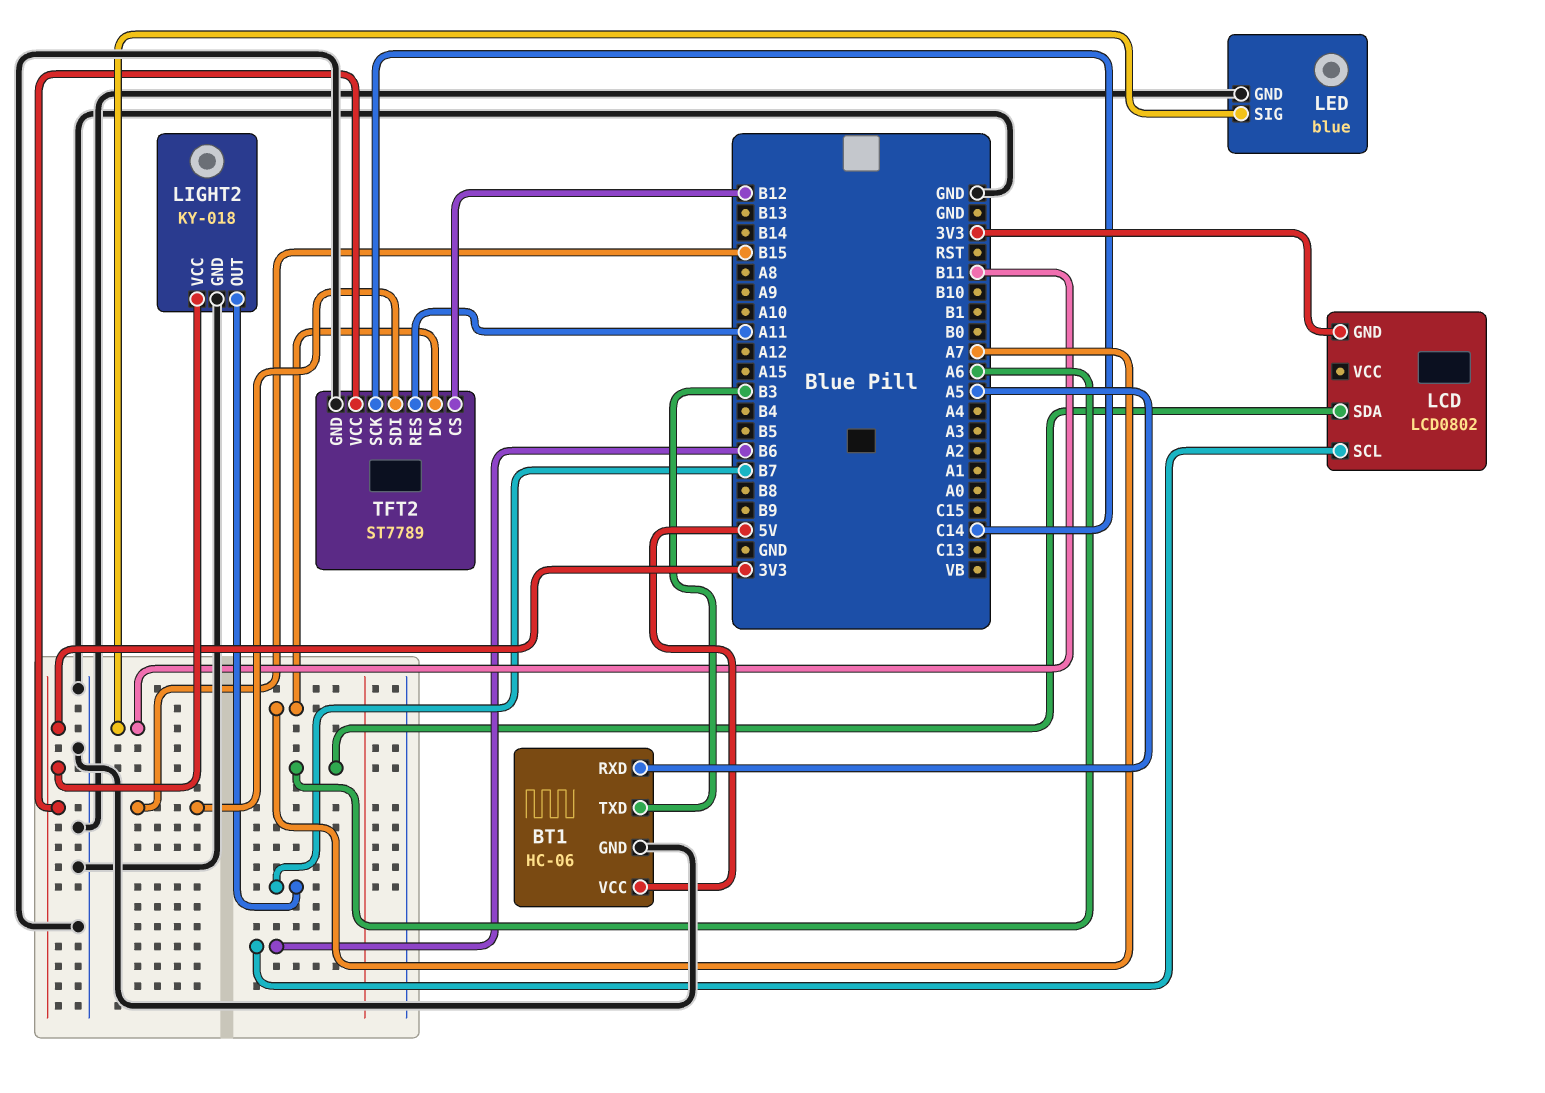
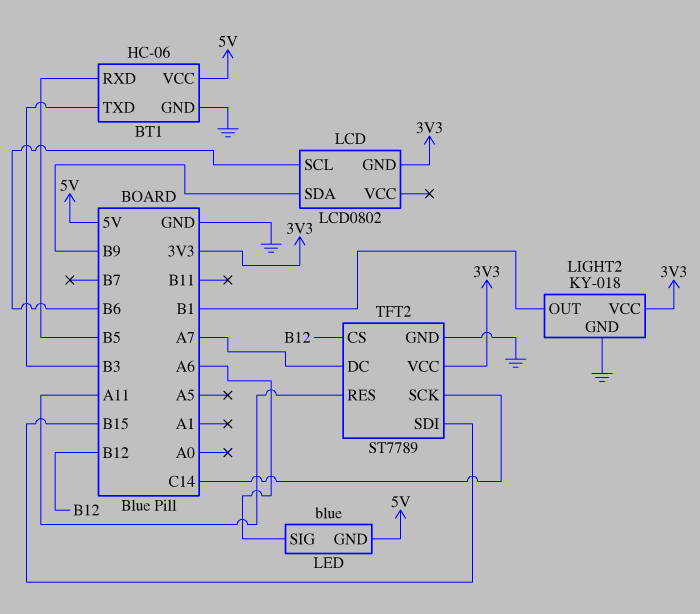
BT1 pin RXD: A5 -> B5
LCD pin SDA: A6 -> B9
LED pin GND: GND -> 5V
LED pin SIG: B11 -> A6
LIGHT2 pin OUT: B7 -> B1

